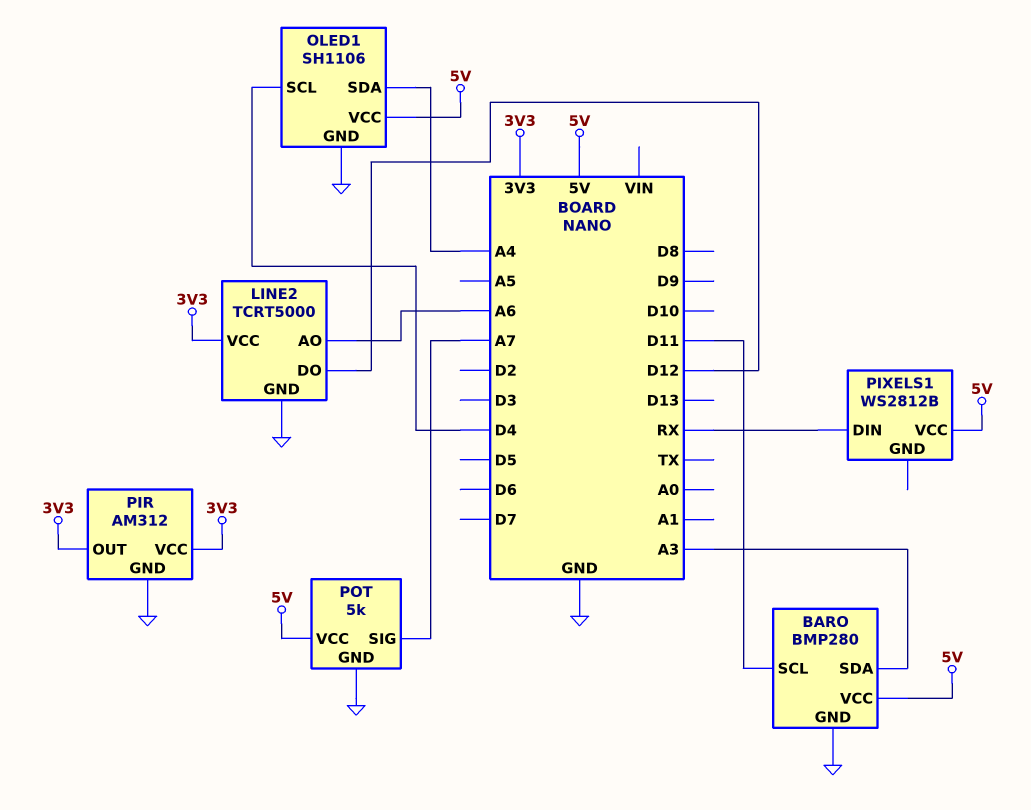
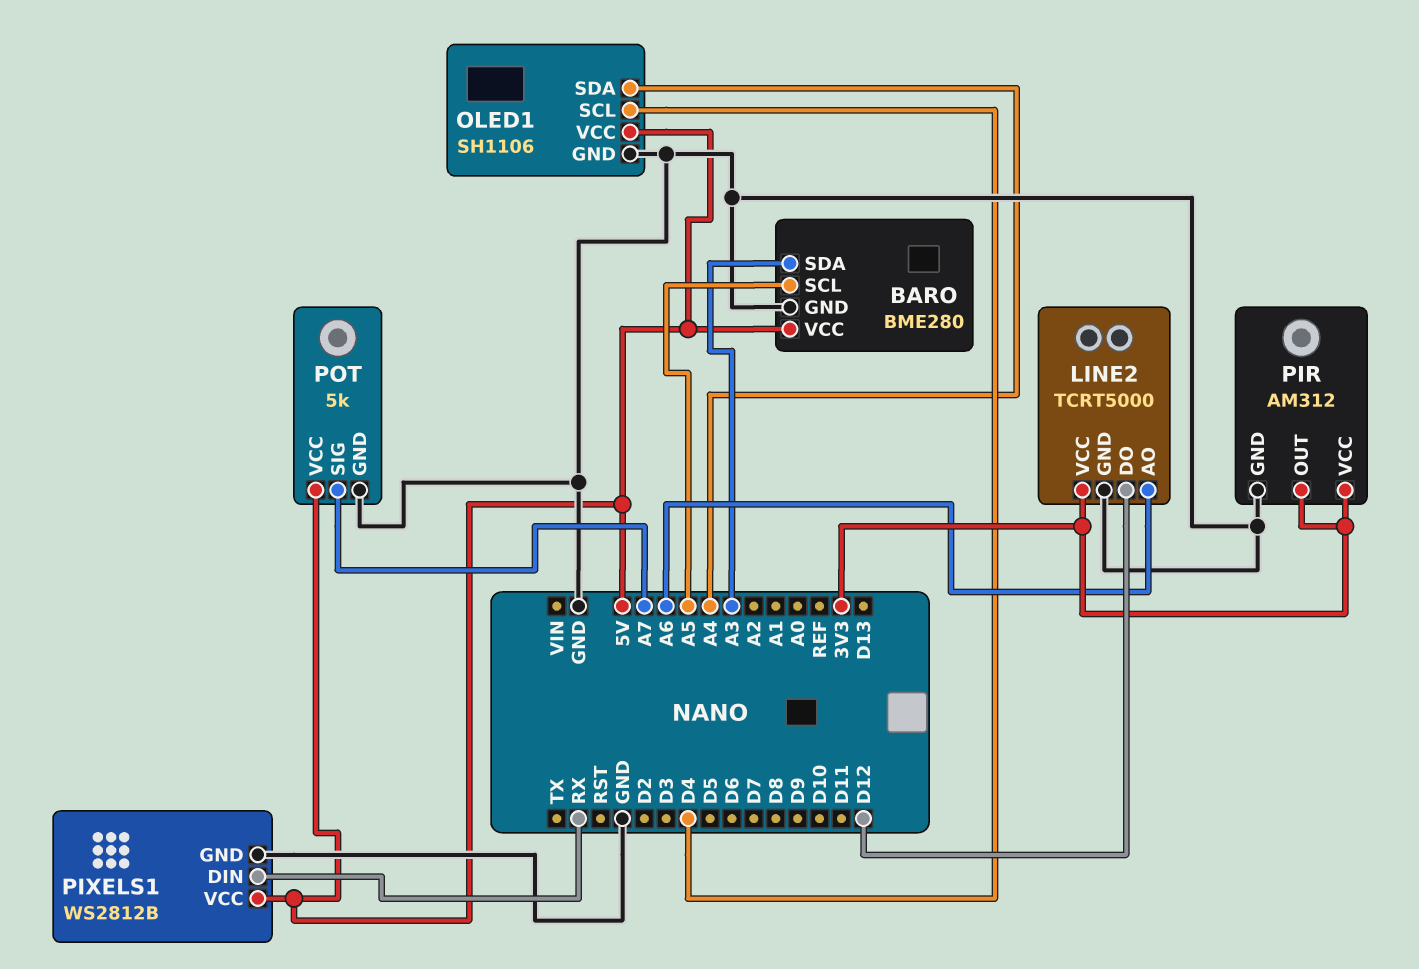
BARO: BMP280 -> BME280
BARO pin SCL: D11 -> A5
PIXELS1 pin GND: none -> GND

